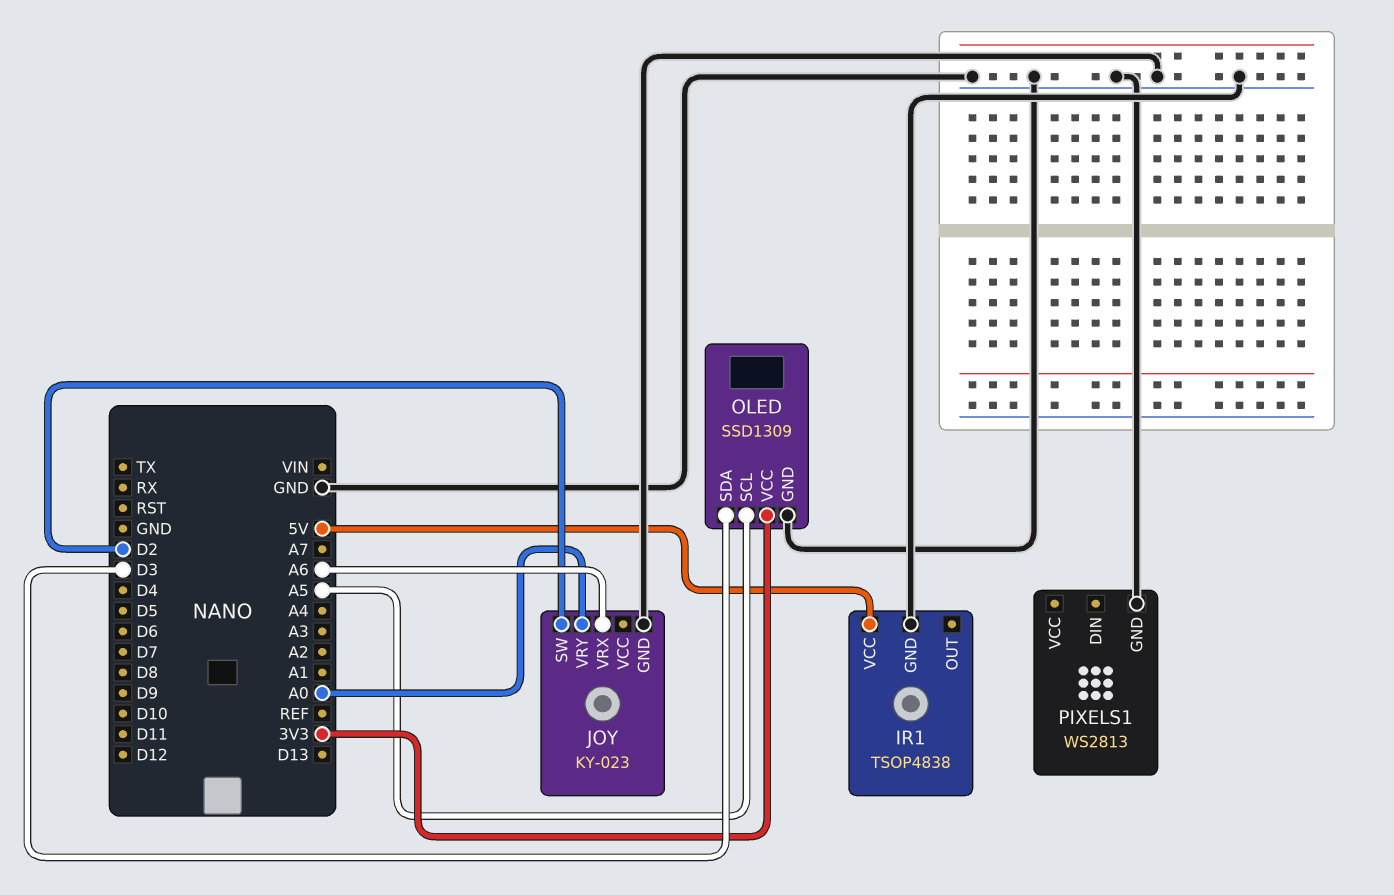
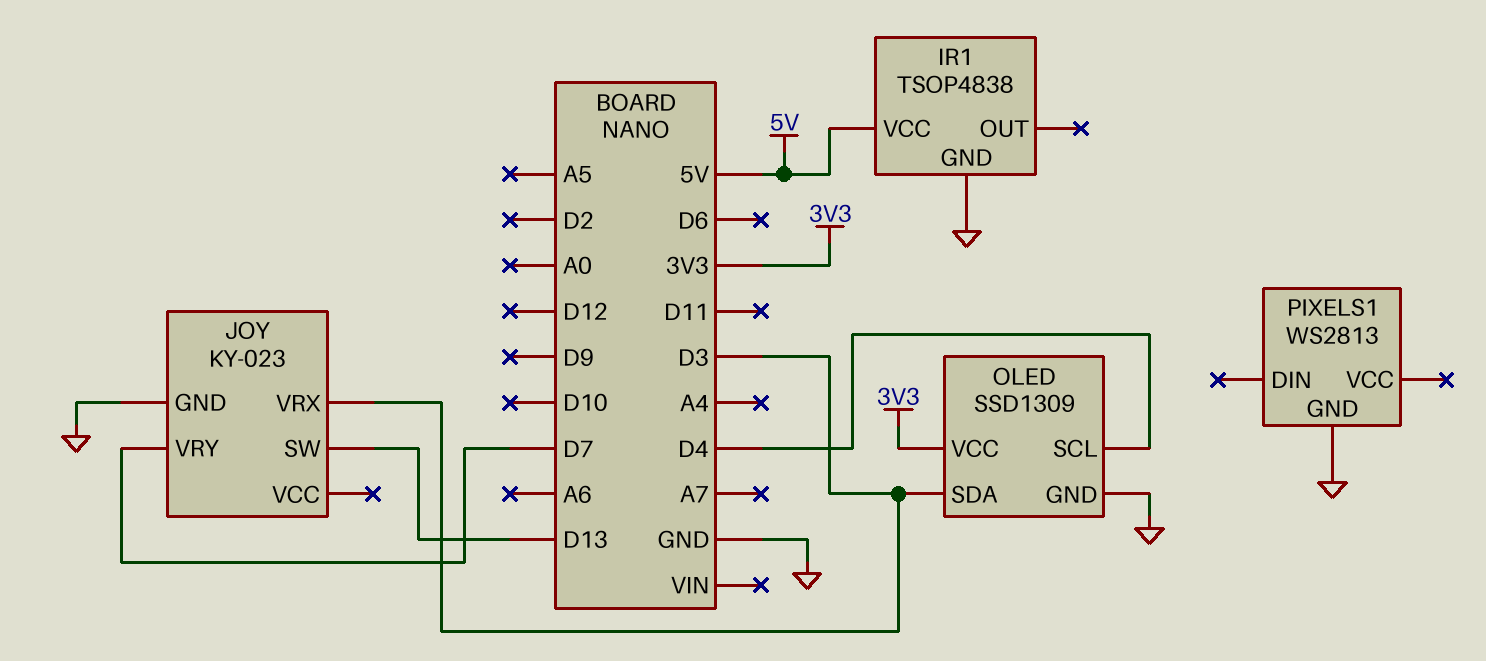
JOY pin SW: D2 -> D13
JOY pin VRX: A6 -> D3
JOY pin VRY: A0 -> D7
OLED pin SCL: A5 -> D4

